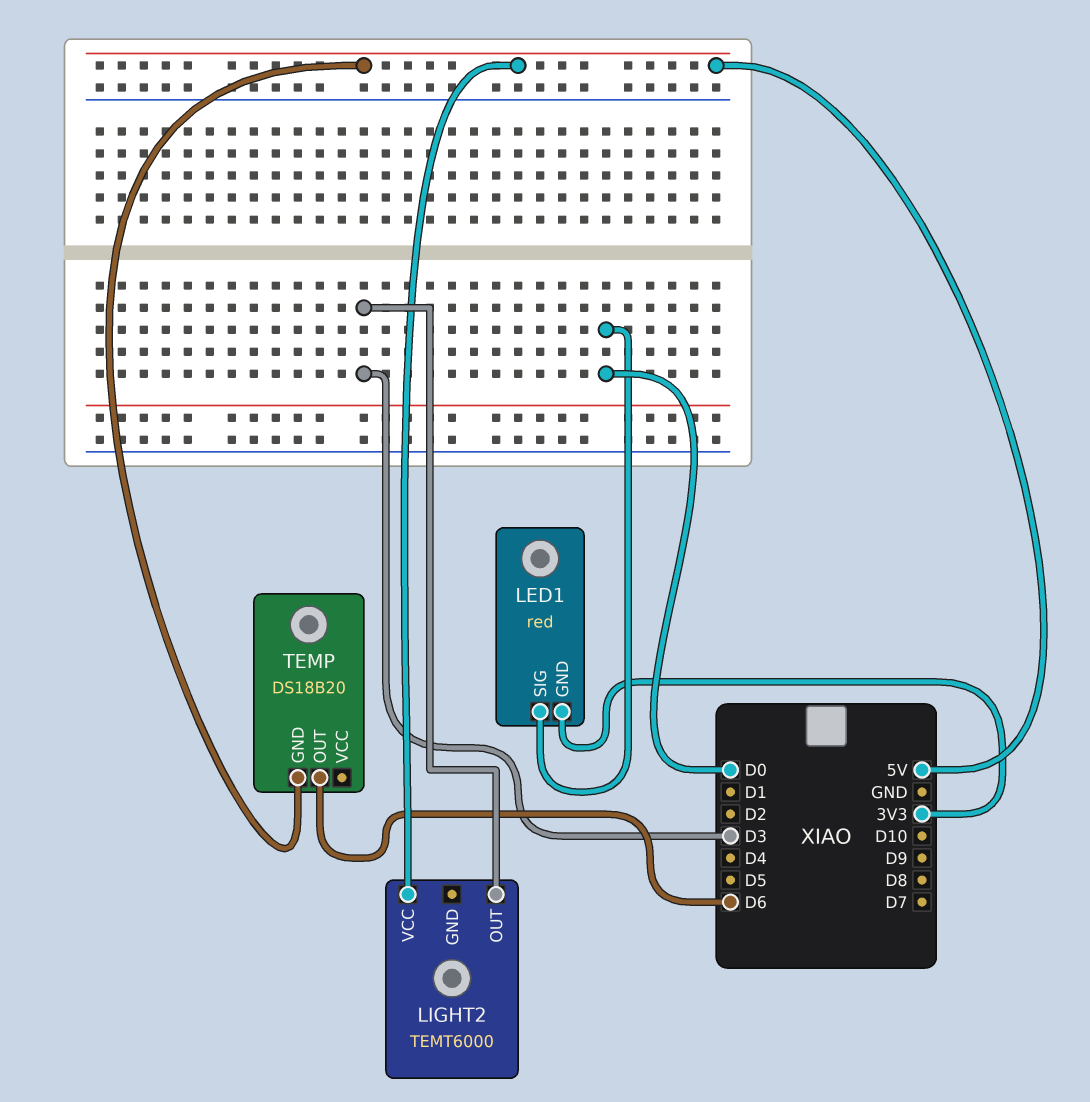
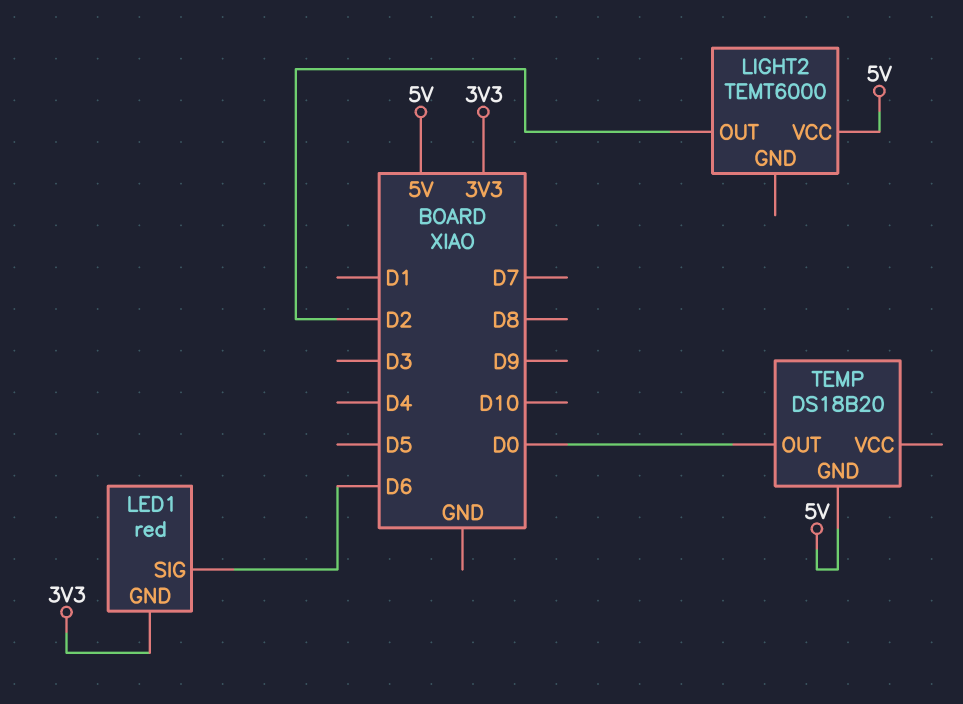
LED1 pin SIG: D0 -> D6
LIGHT2 pin OUT: D3 -> D2
TEMP pin OUT: D6 -> D0

